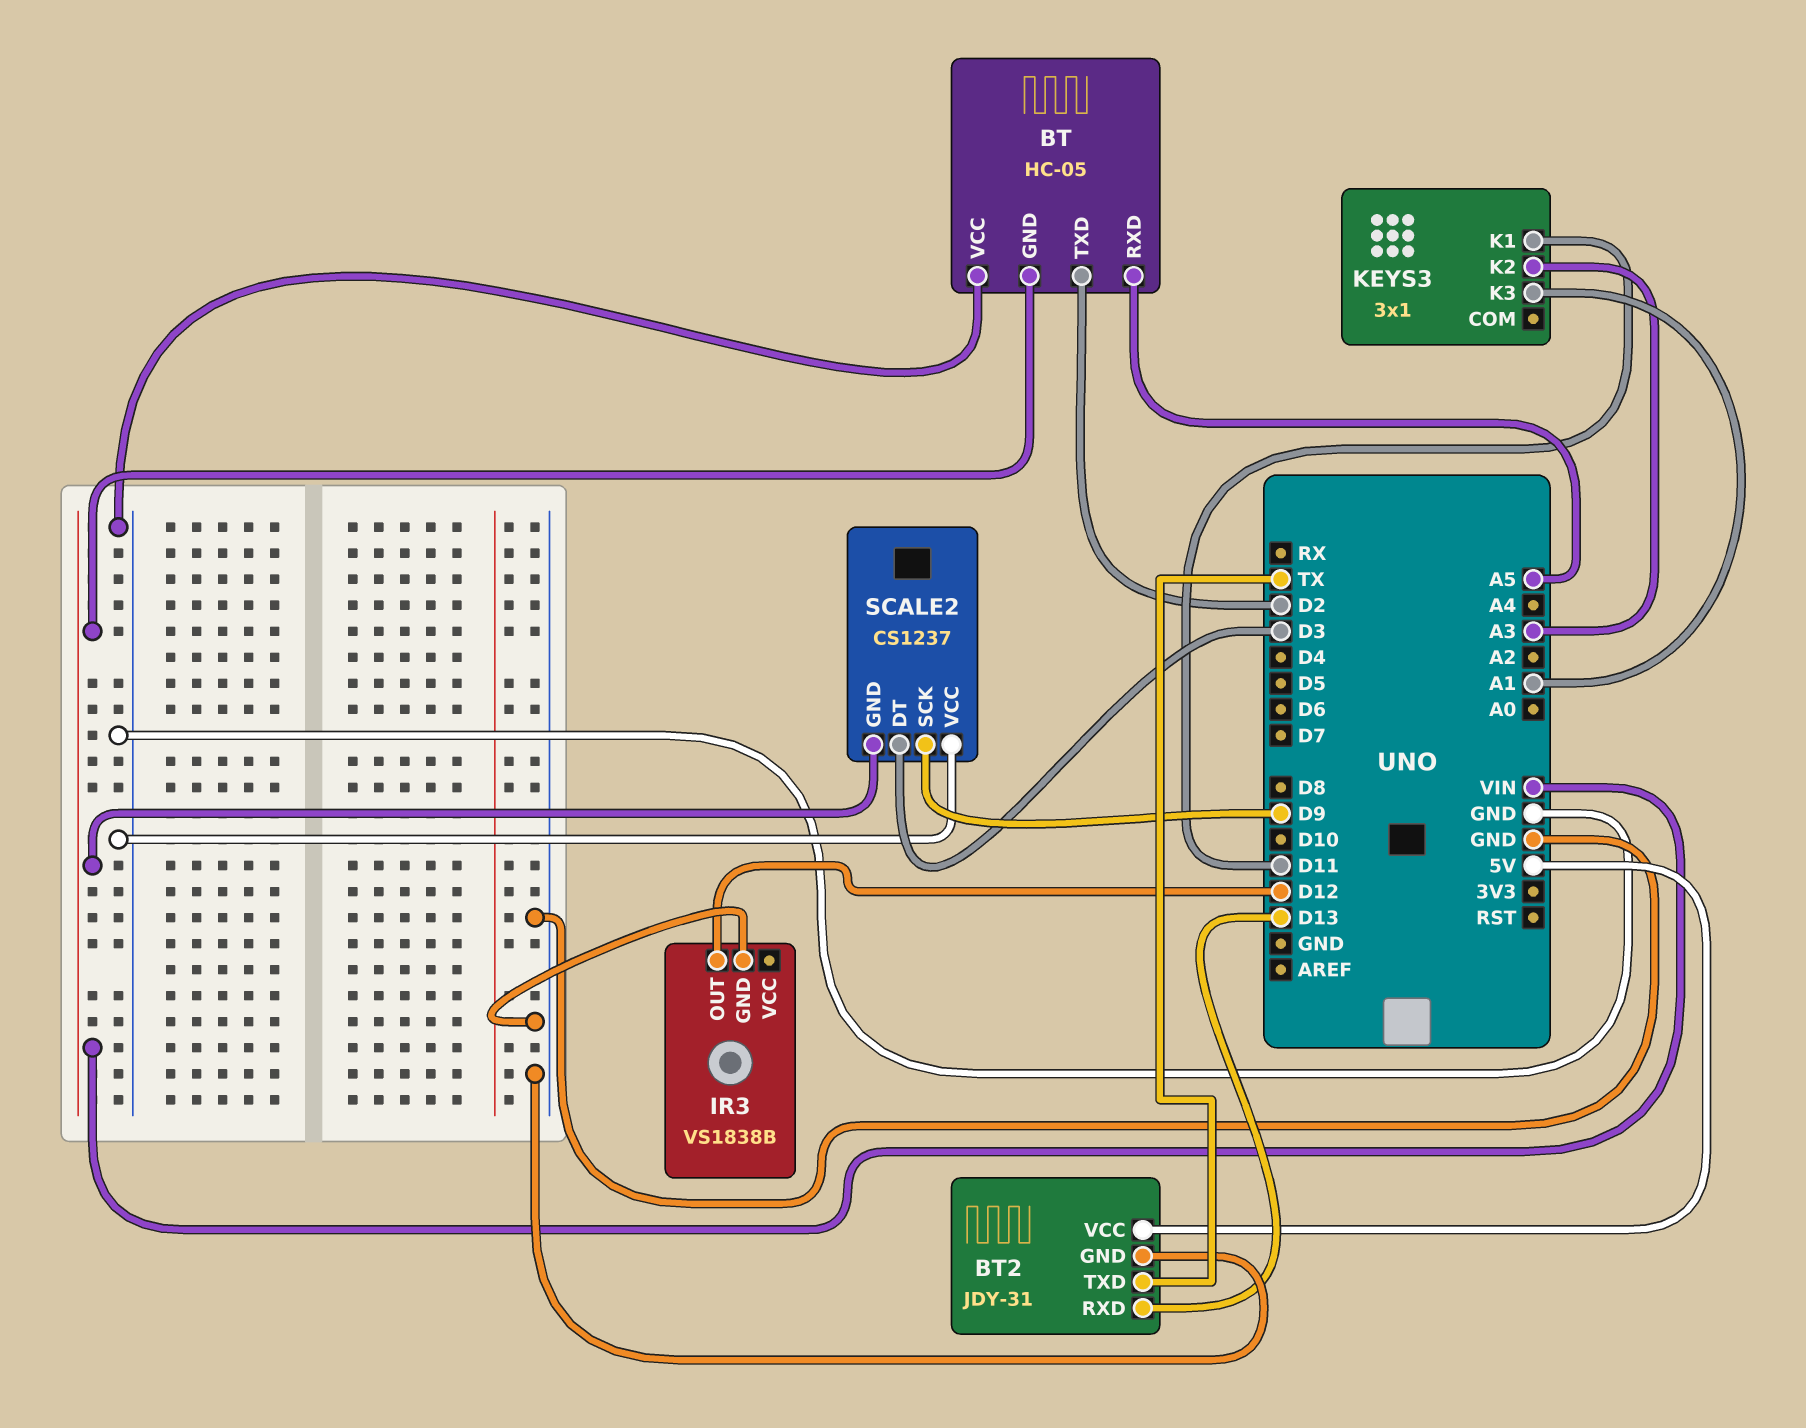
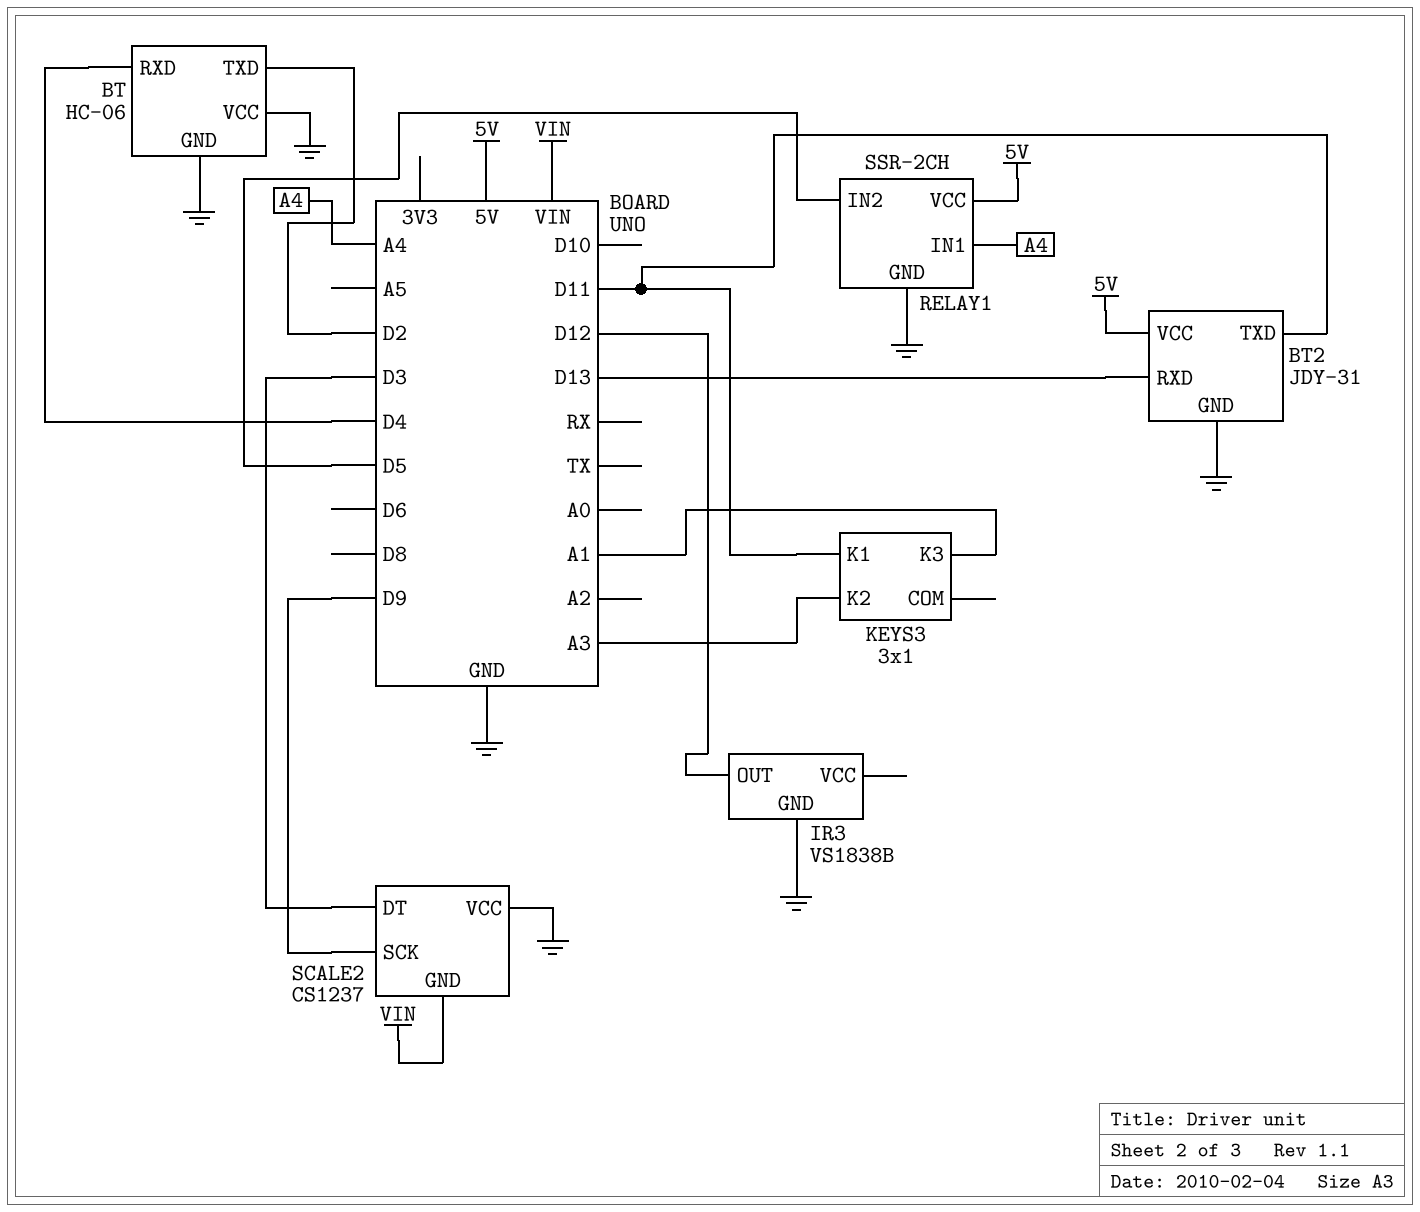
BT: HC-05 -> HC-06
BT pin GND: VIN -> GND
BT pin RXD: A5 -> D4
BT2 pin TXD: TX -> D11
RELAY1: none -> SSR-2CH
RELAY1 pin GND: none -> GND
RELAY1 pin IN1: none -> A4
RELAY1 pin IN2: none -> D5
RELAY1 pin VCC: none -> 5V

